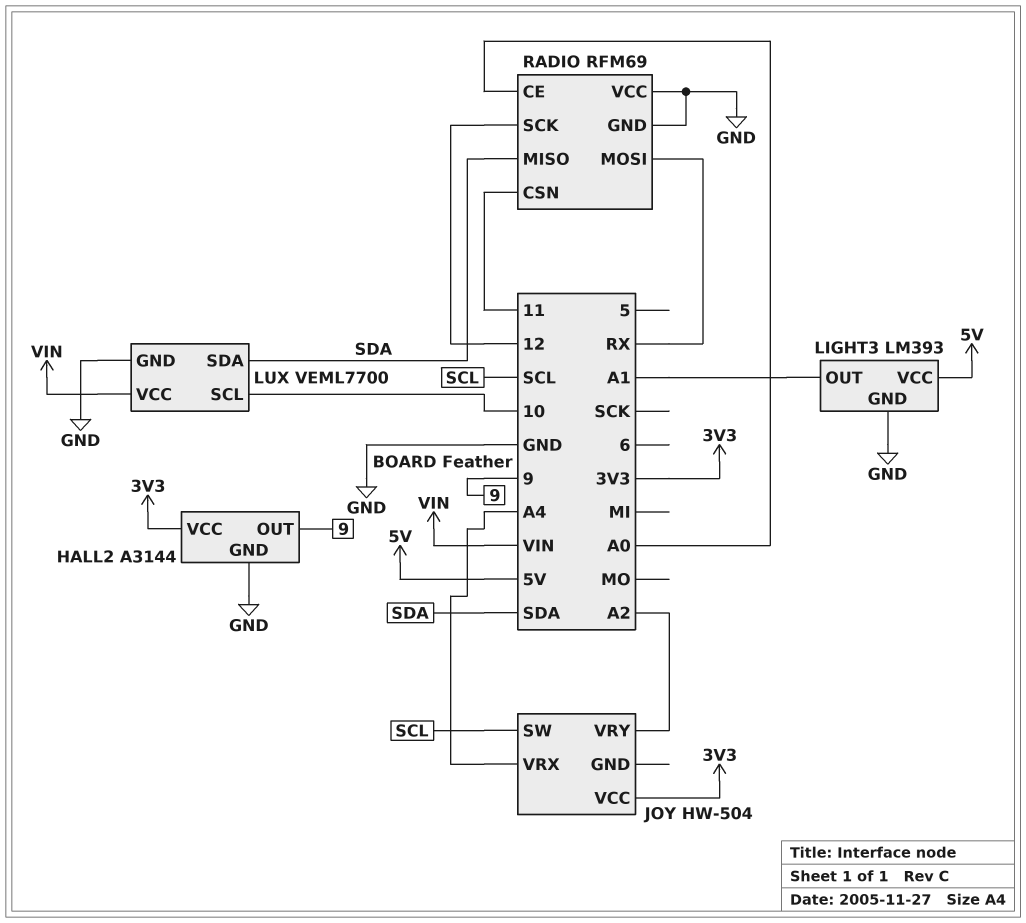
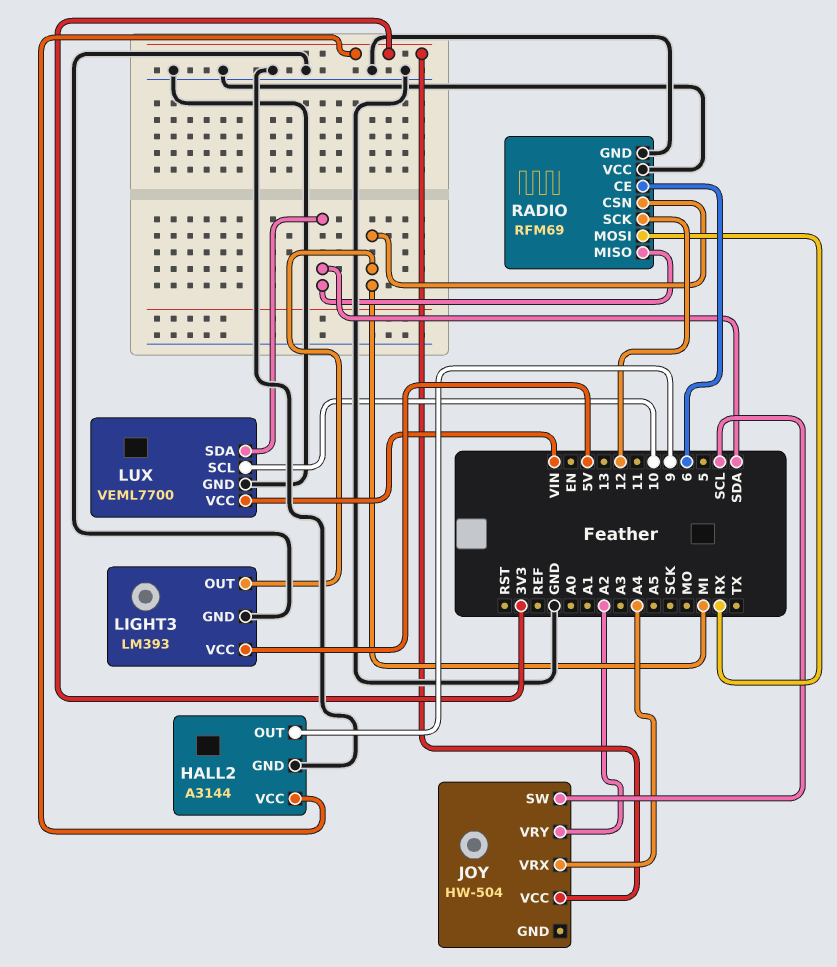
LIGHT3 pin OUT: A1 -> MI
RADIO pin CE: A0 -> 6
RADIO pin CSN: 11 -> MI

